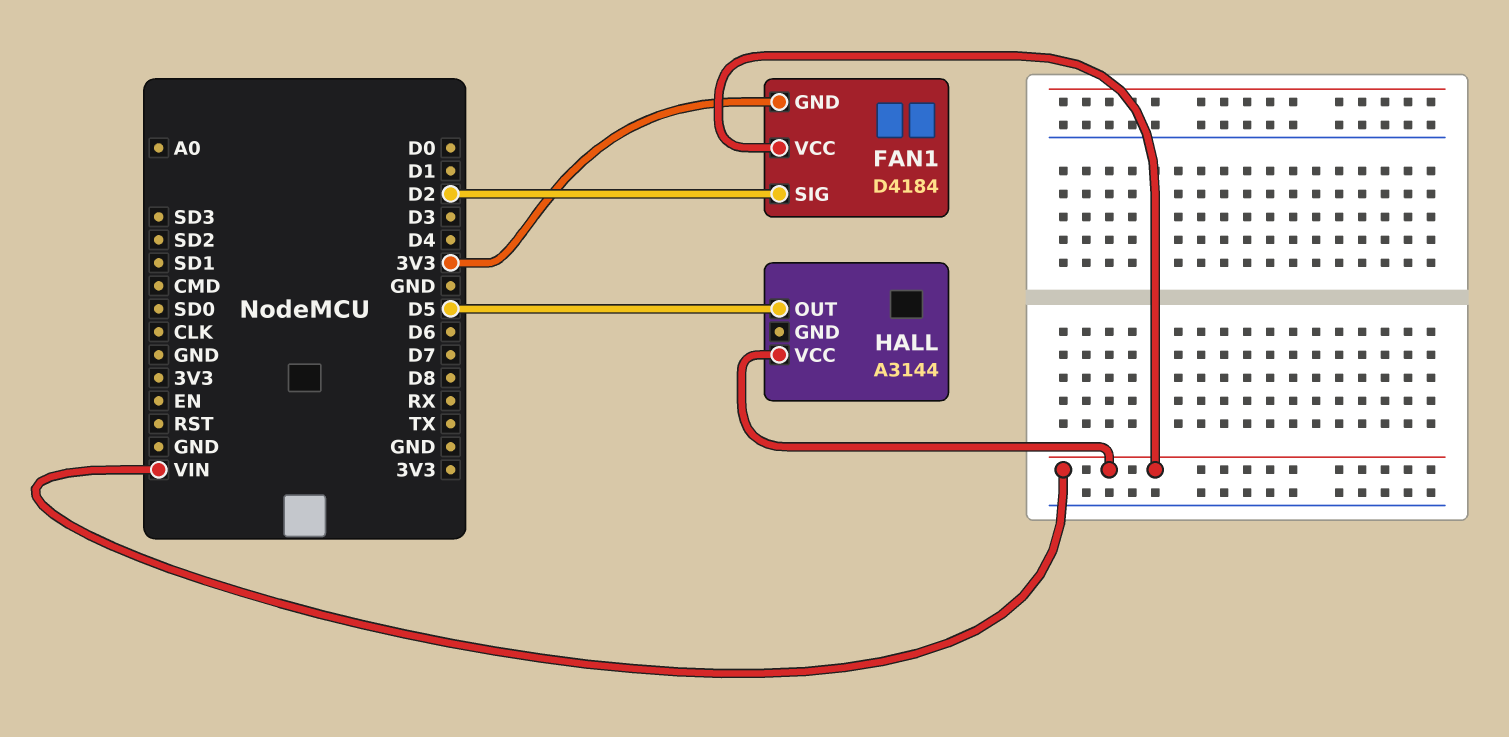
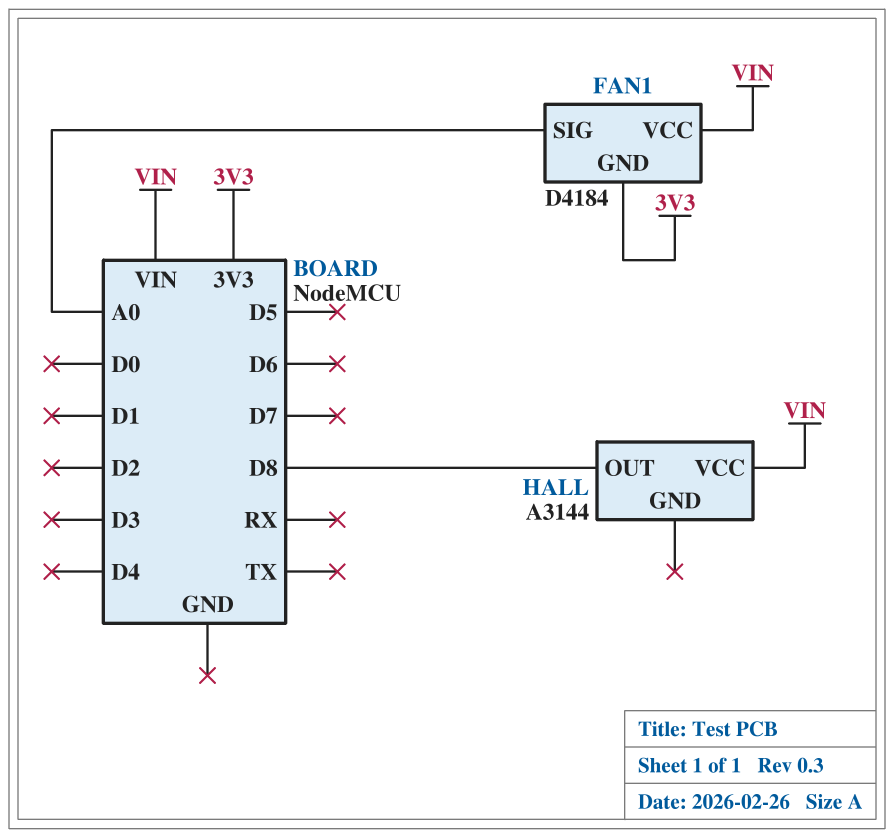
FAN1 pin SIG: D2 -> A0
HALL pin OUT: D5 -> D8

